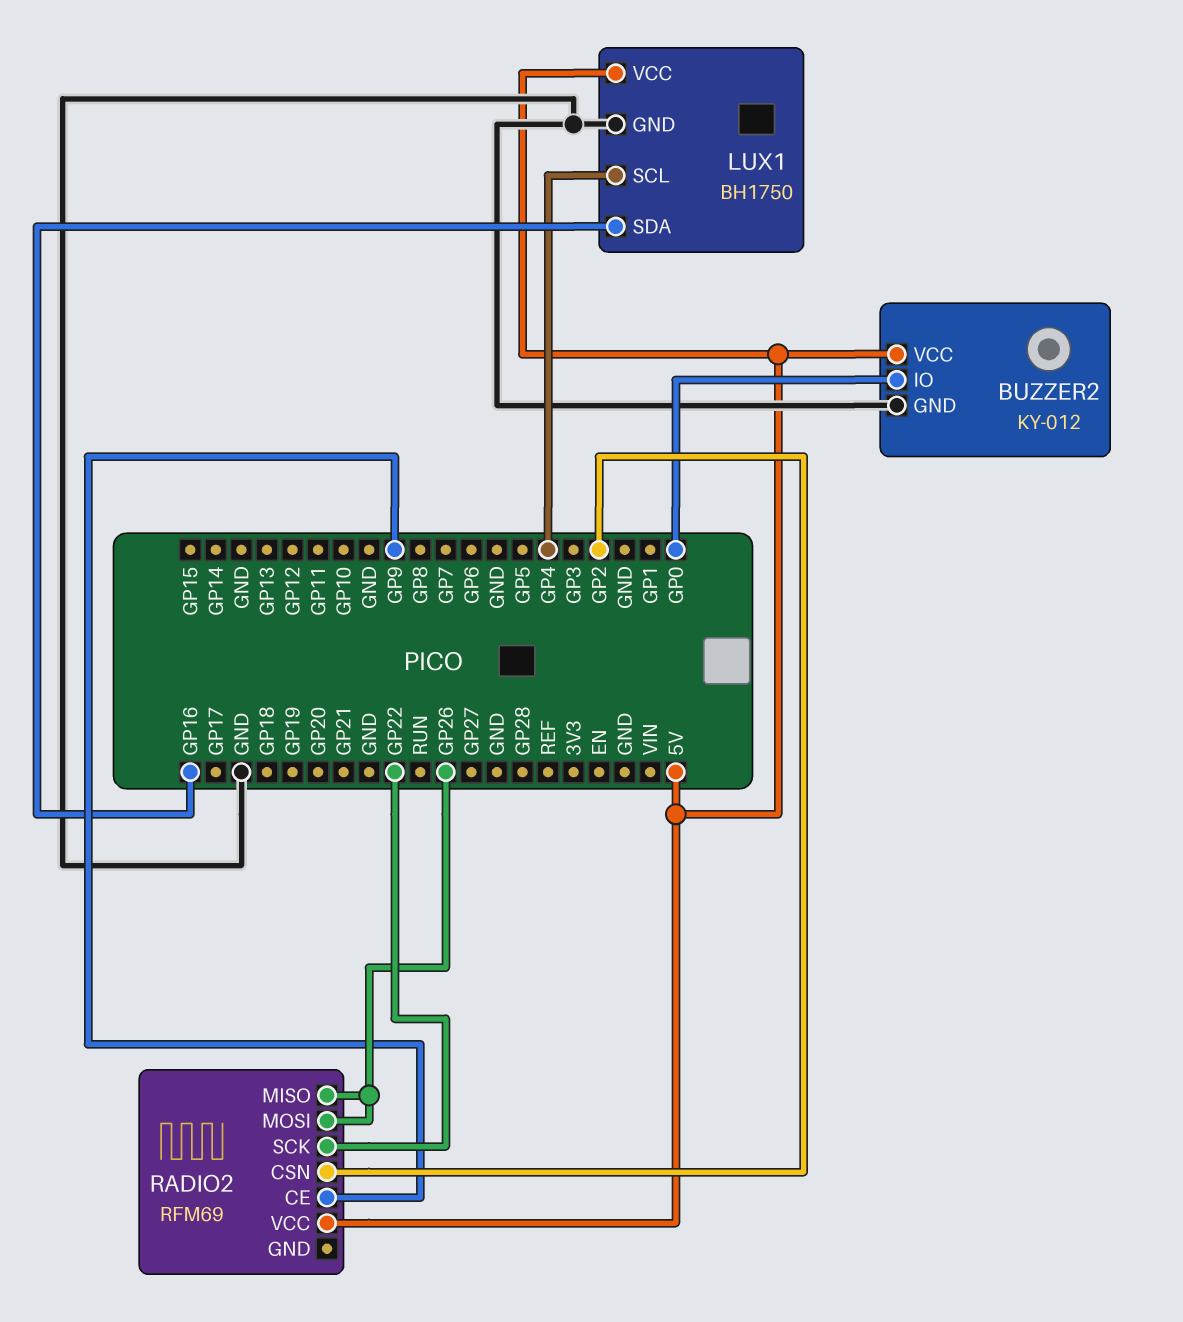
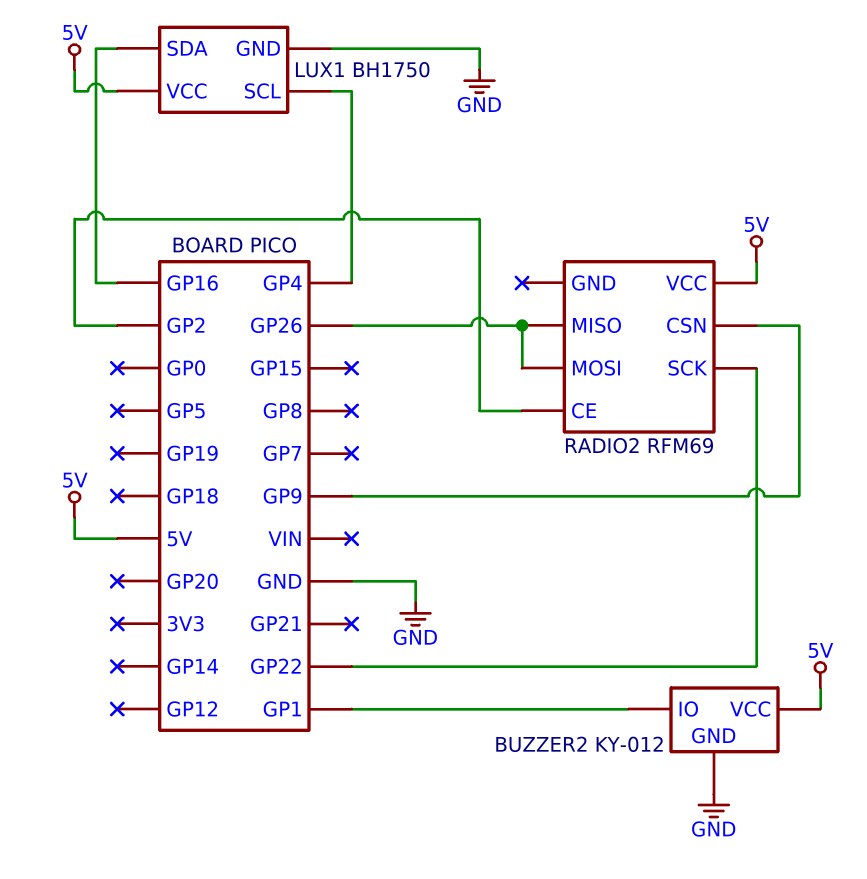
BUZZER2 pin IO: GP0 -> GP1
RADIO2 pin CE: GP9 -> GP2
RADIO2 pin CSN: GP2 -> GP9

